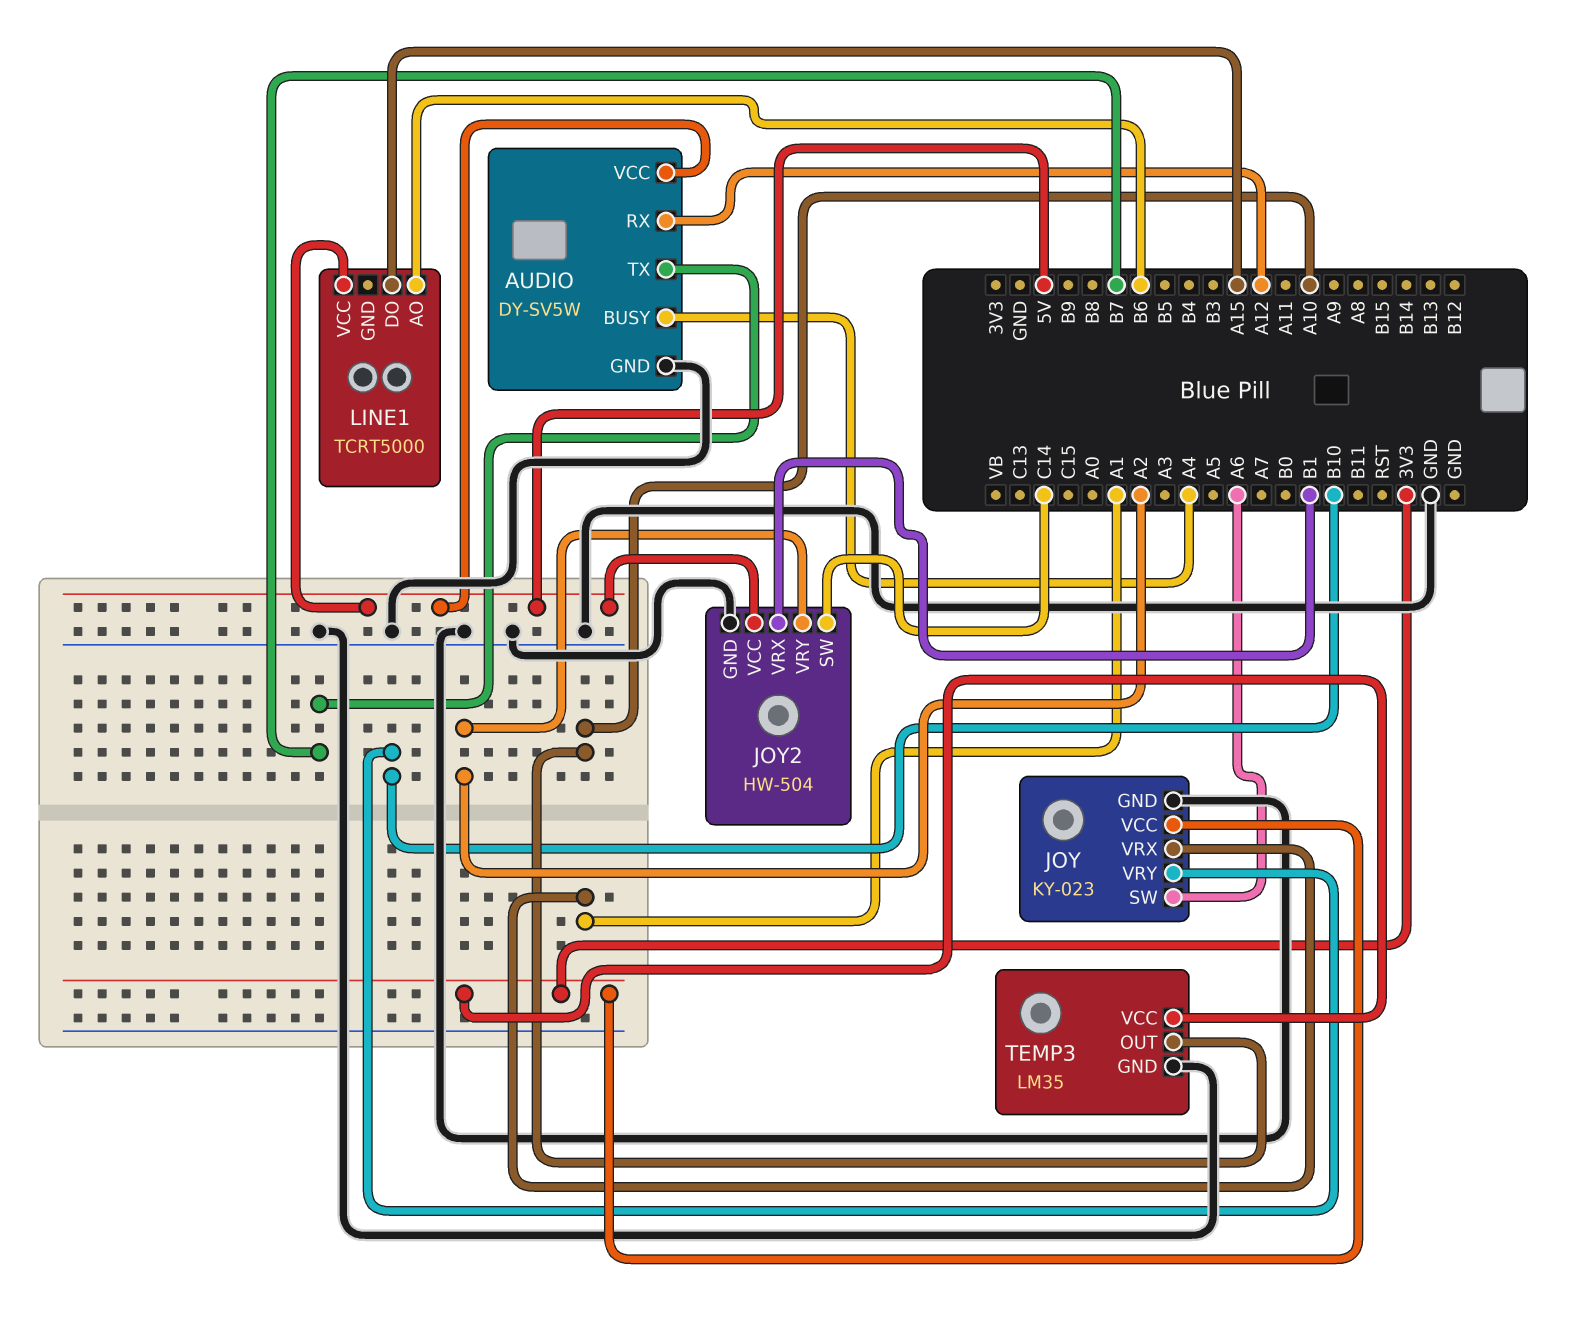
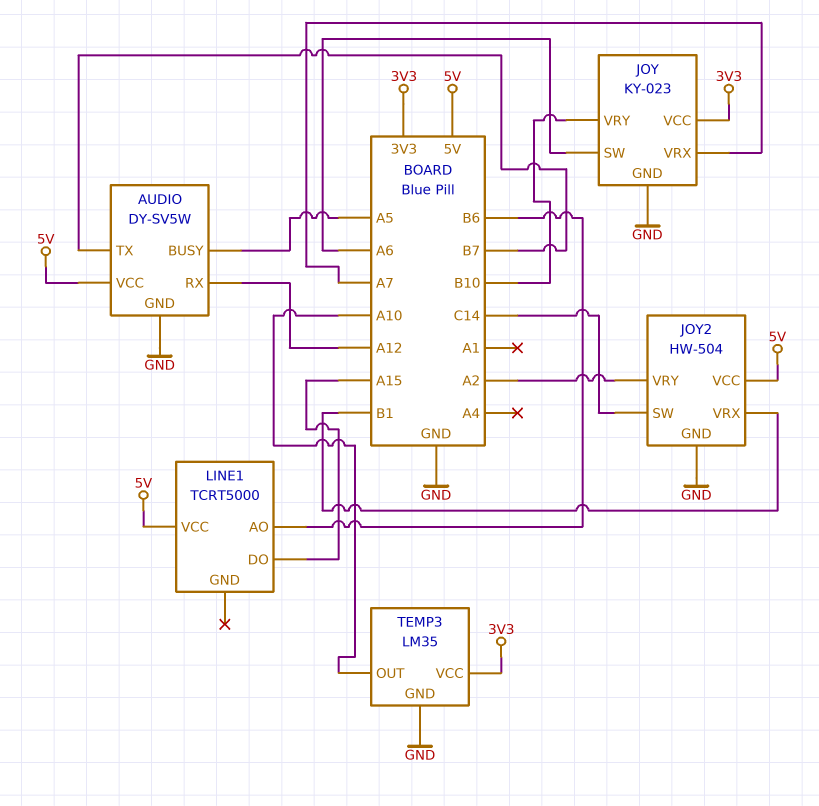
AUDIO pin BUSY: A4 -> A5
JOY pin VRX: A1 -> A7

